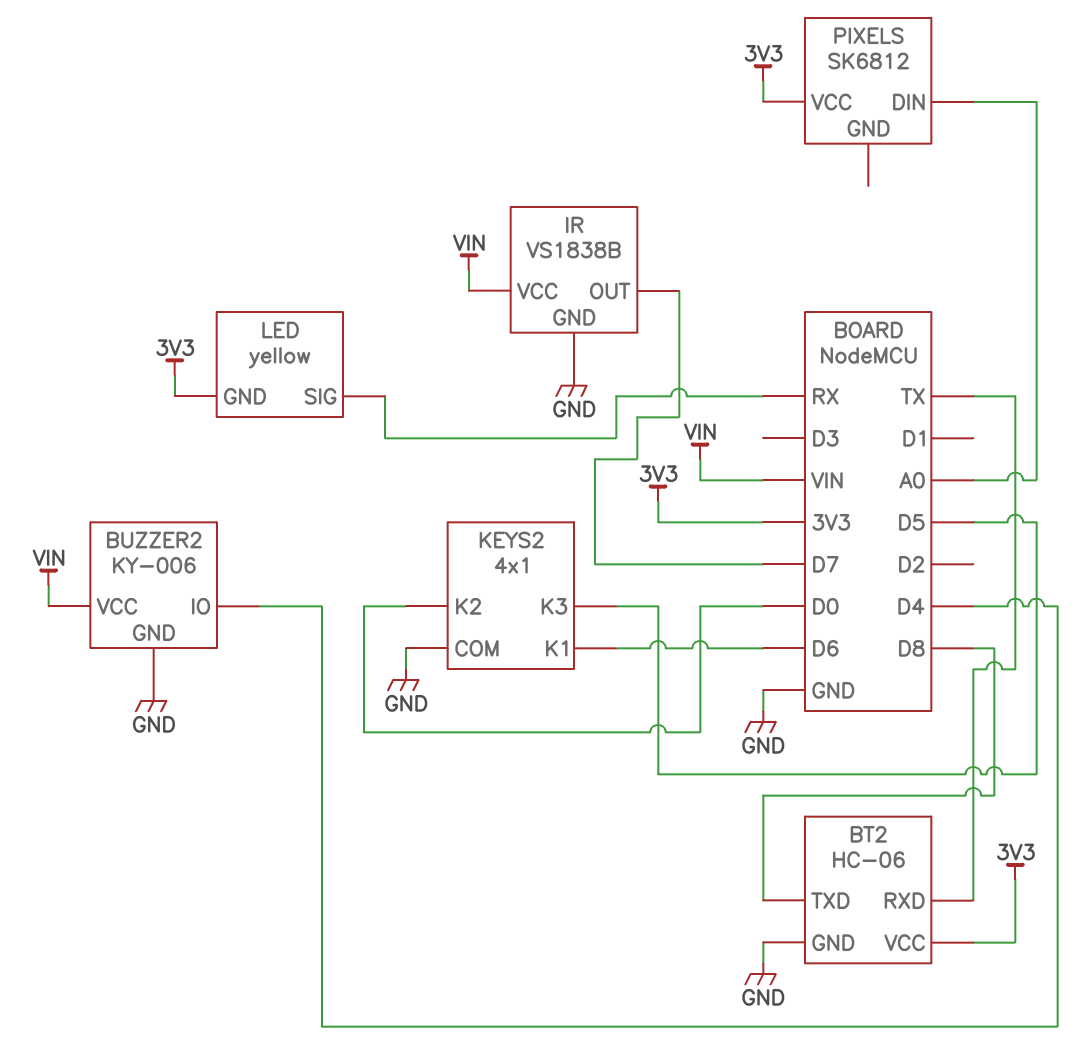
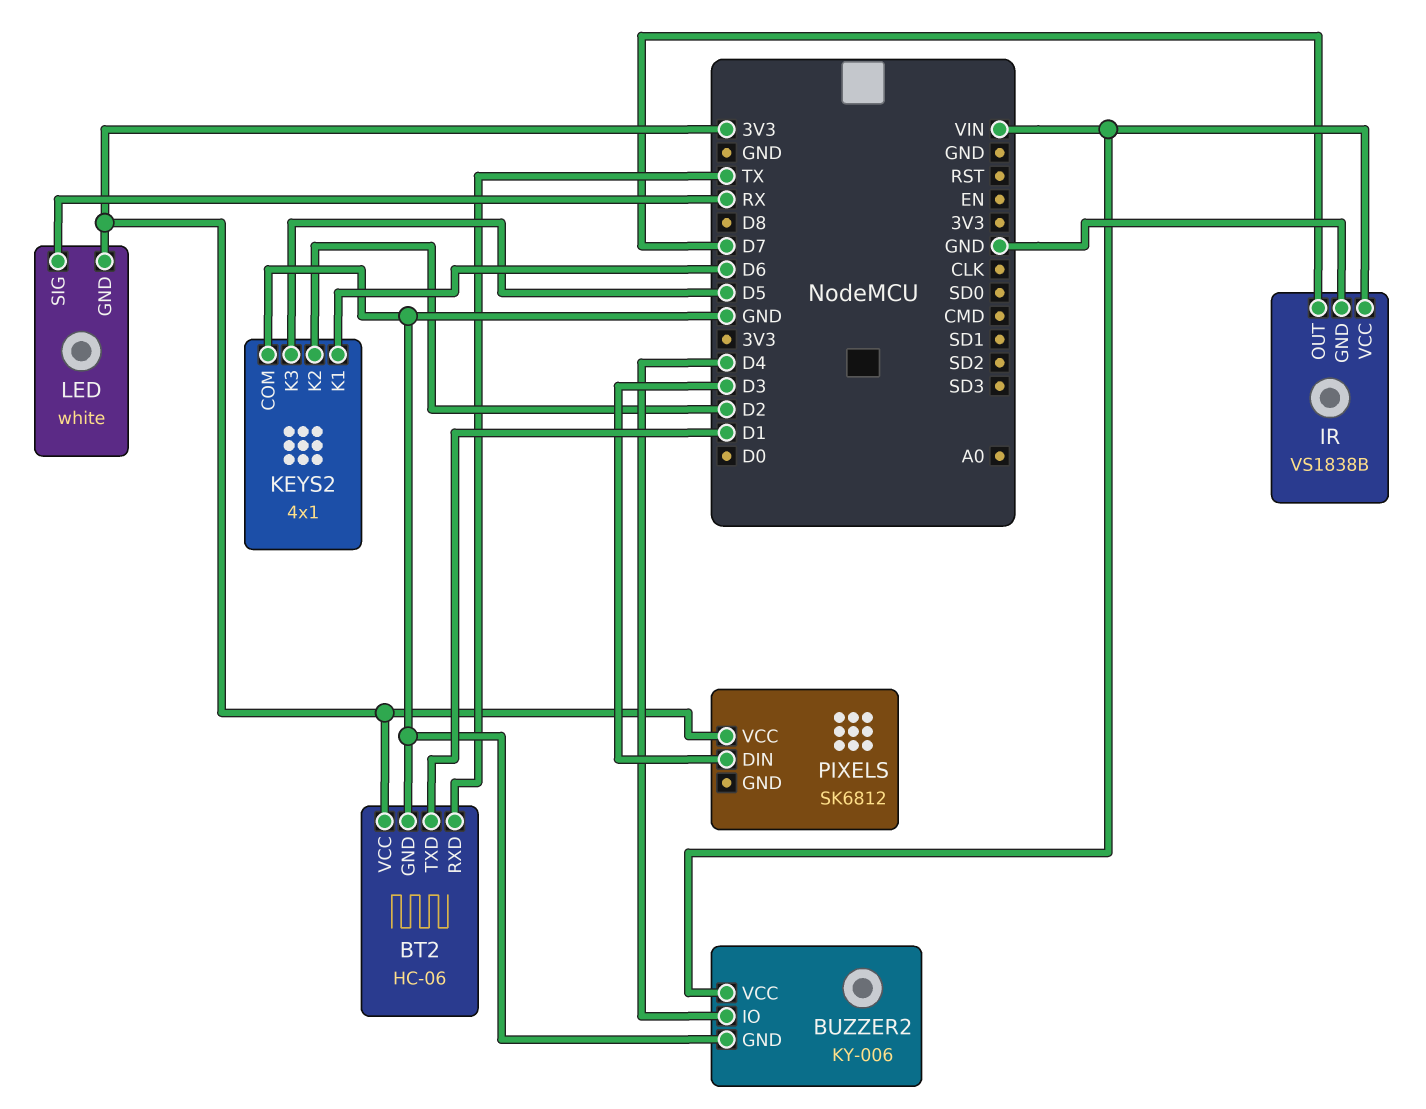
BT2 pin TXD: D8 -> D1
KEYS2 pin K2: D0 -> D2
LED: yellow -> white
PIXELS pin DIN: A0 -> D3

